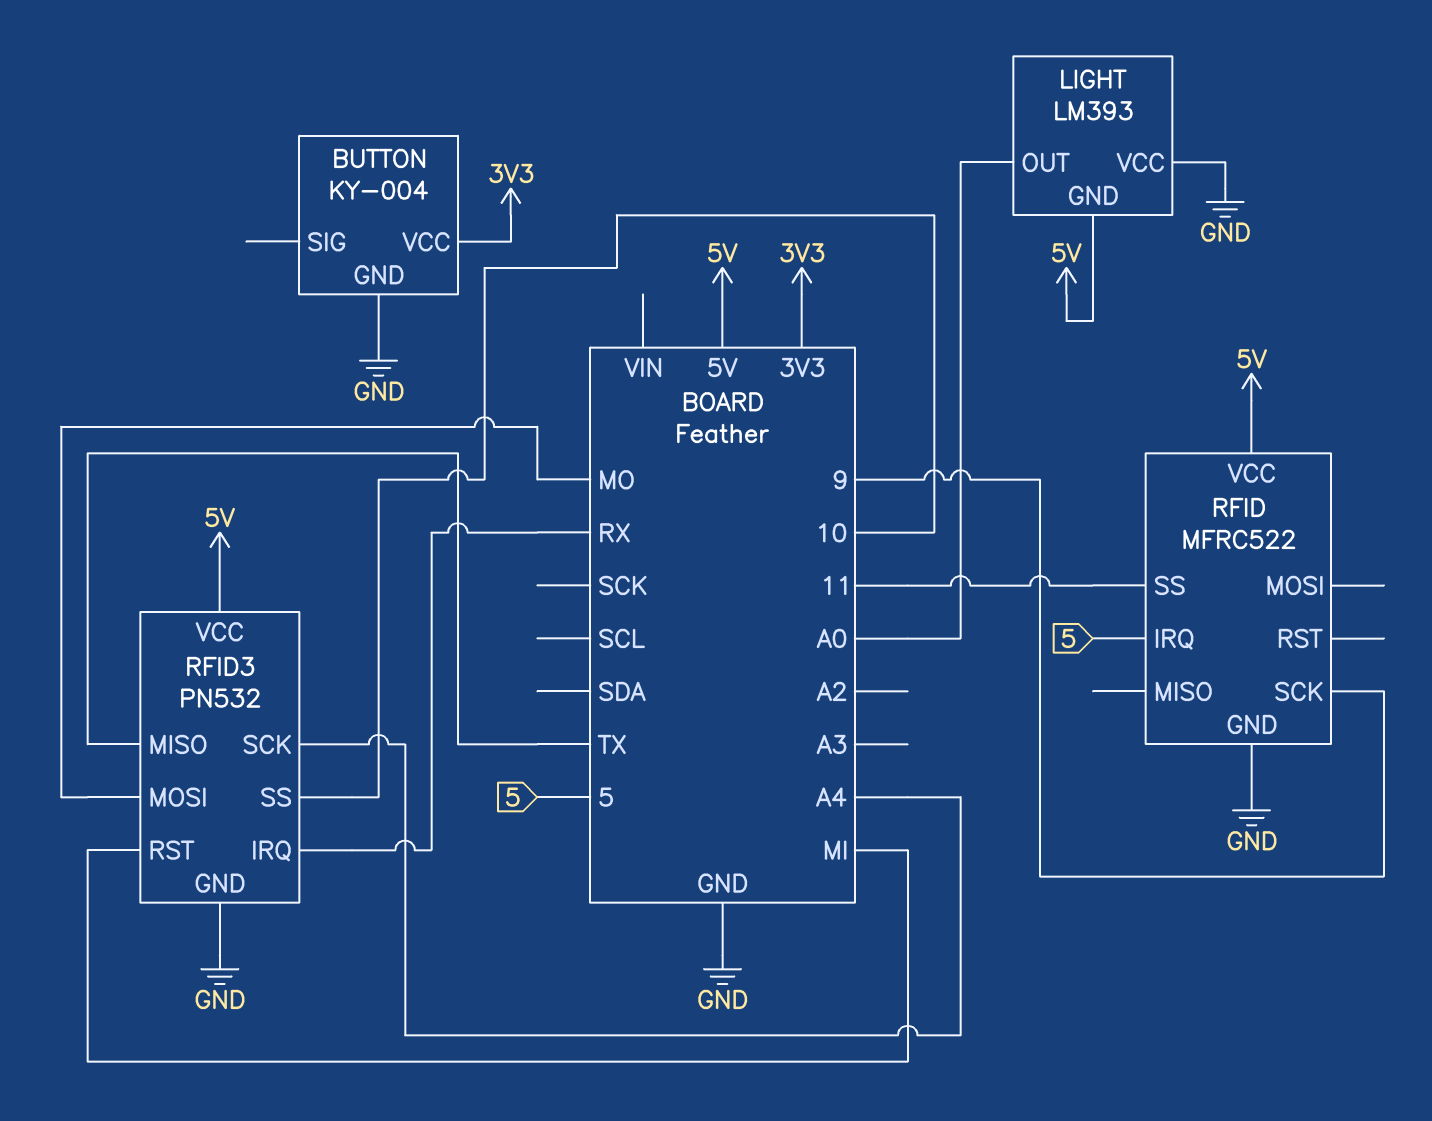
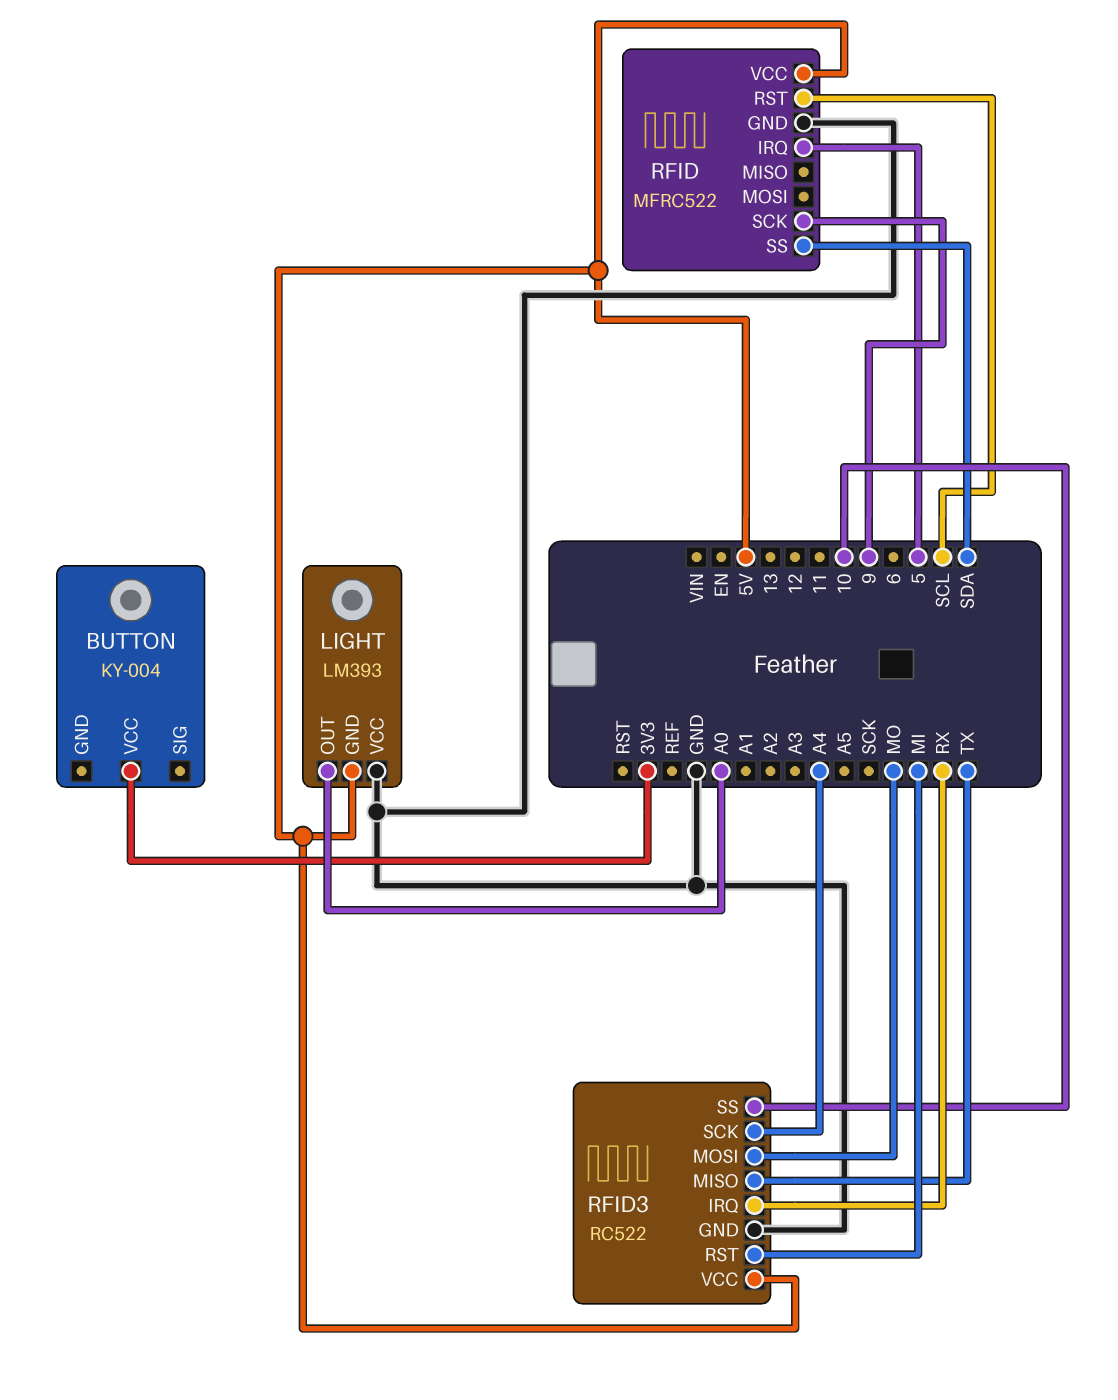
BUTTON pin GND: GND -> none
RFID pin RST: none -> SCL
RFID pin SS: 11 -> SDA
RFID3: PN532 -> RC522

